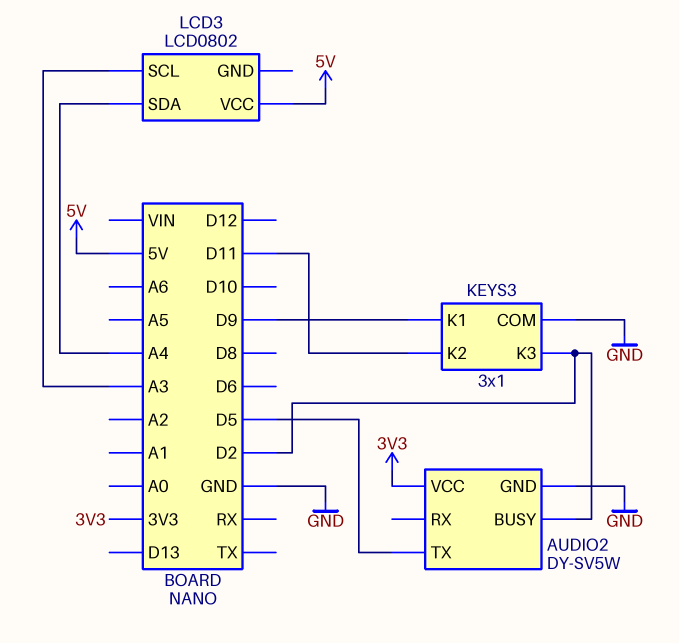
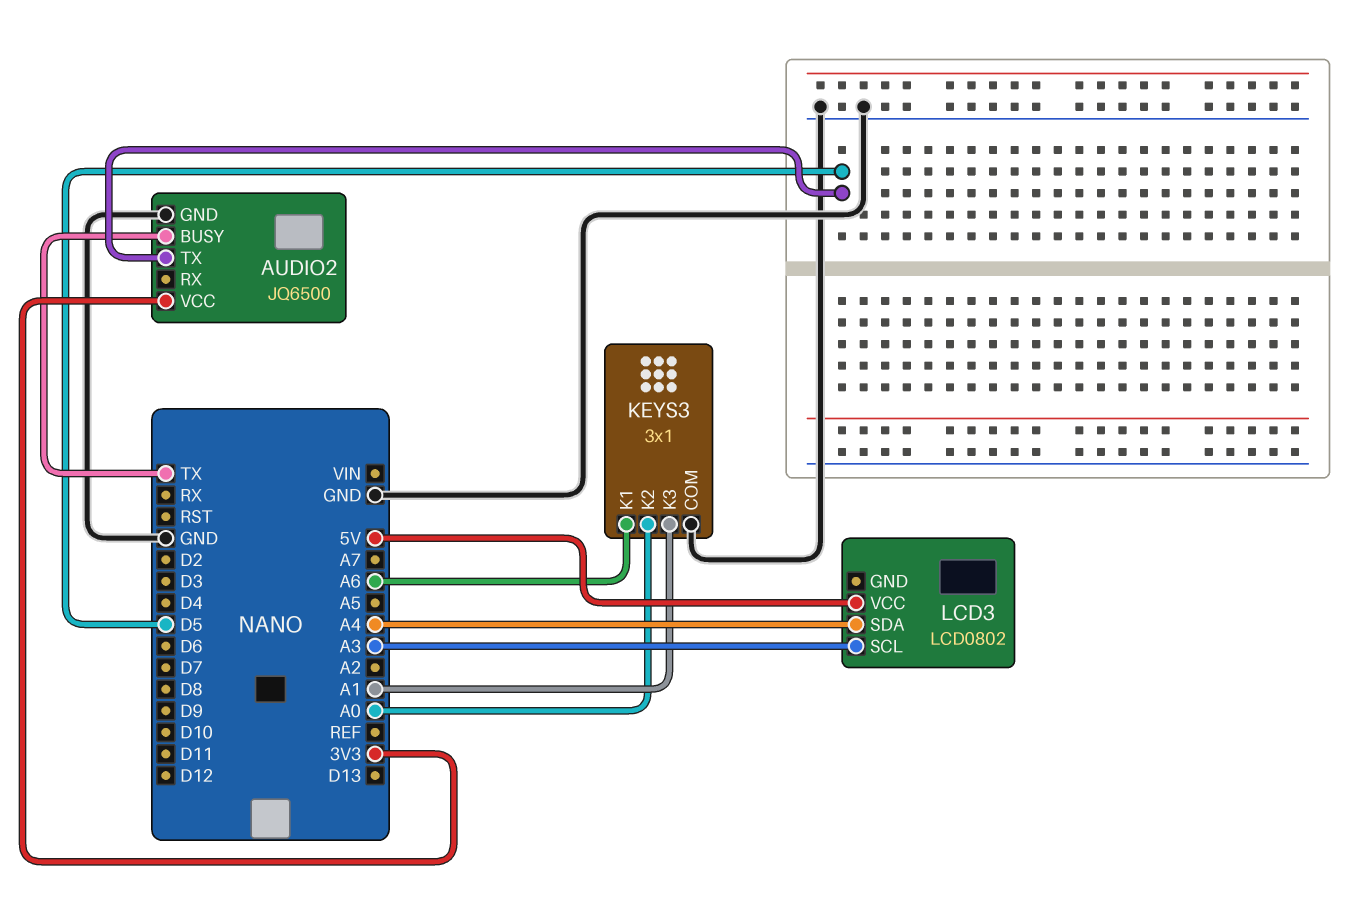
AUDIO2: DY-SV5W -> JQ6500
AUDIO2 pin BUSY: D2 -> TX
KEYS3 pin K1: D9 -> A6
KEYS3 pin K2: D11 -> A0
KEYS3 pin K3: D2 -> A1

